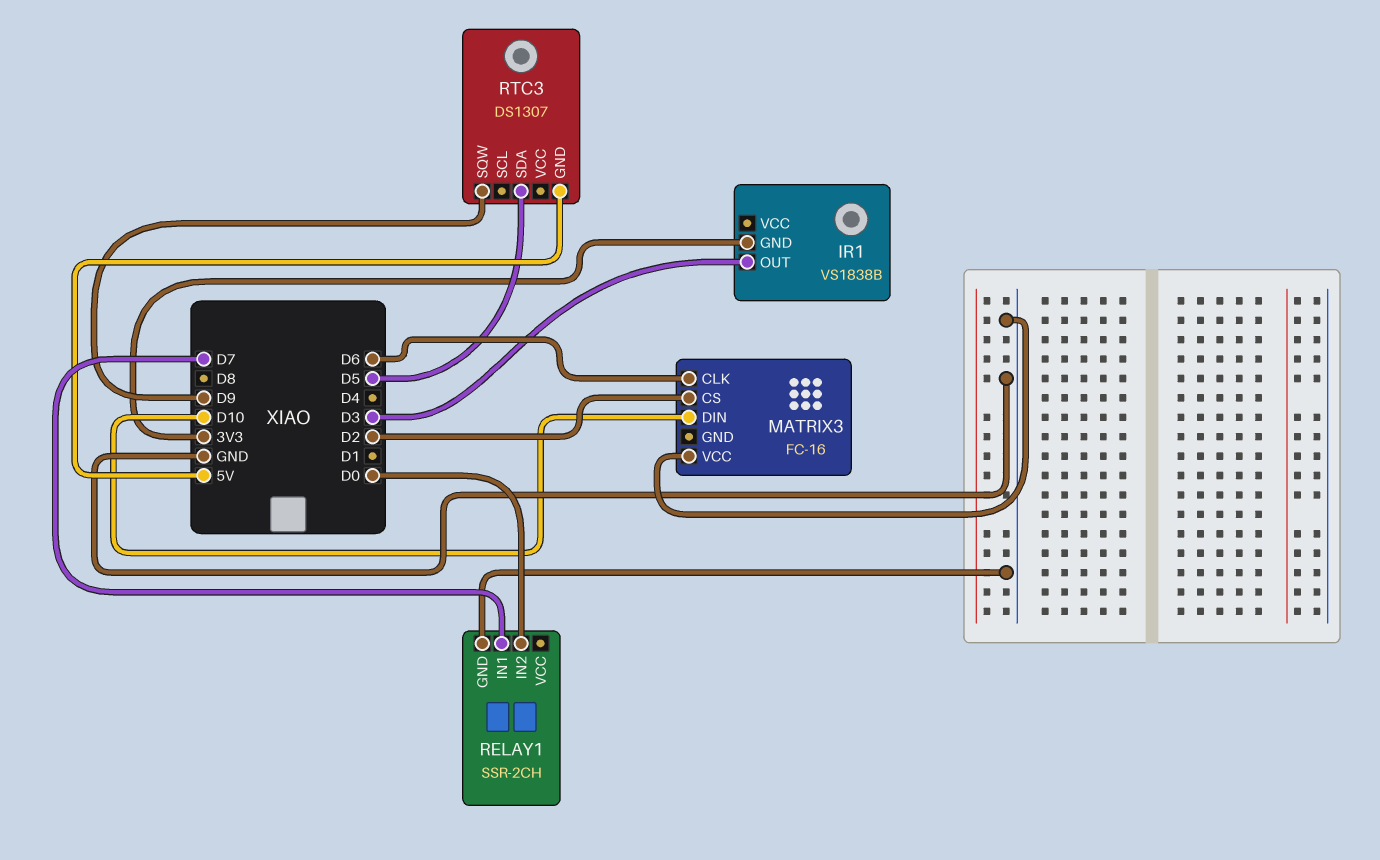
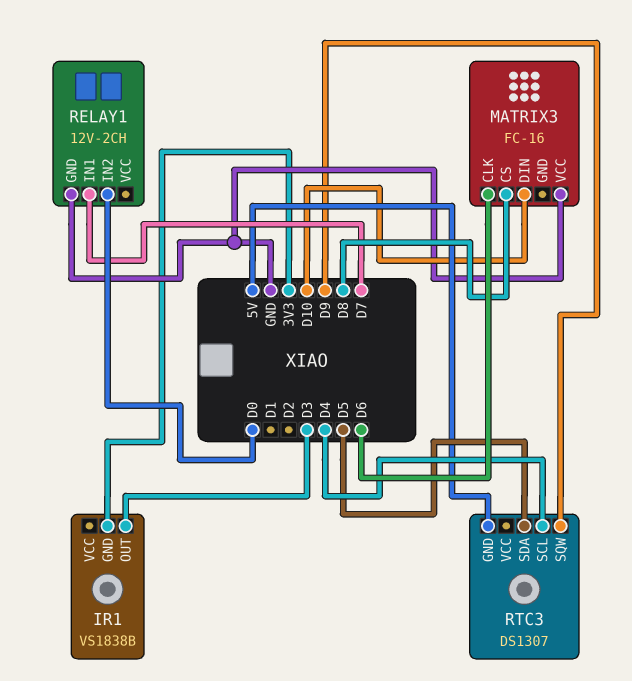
MATRIX3 pin CS: D2 -> D8
RELAY1: SSR-2CH -> 12V-2CH
RTC3 pin SCL: none -> D4

